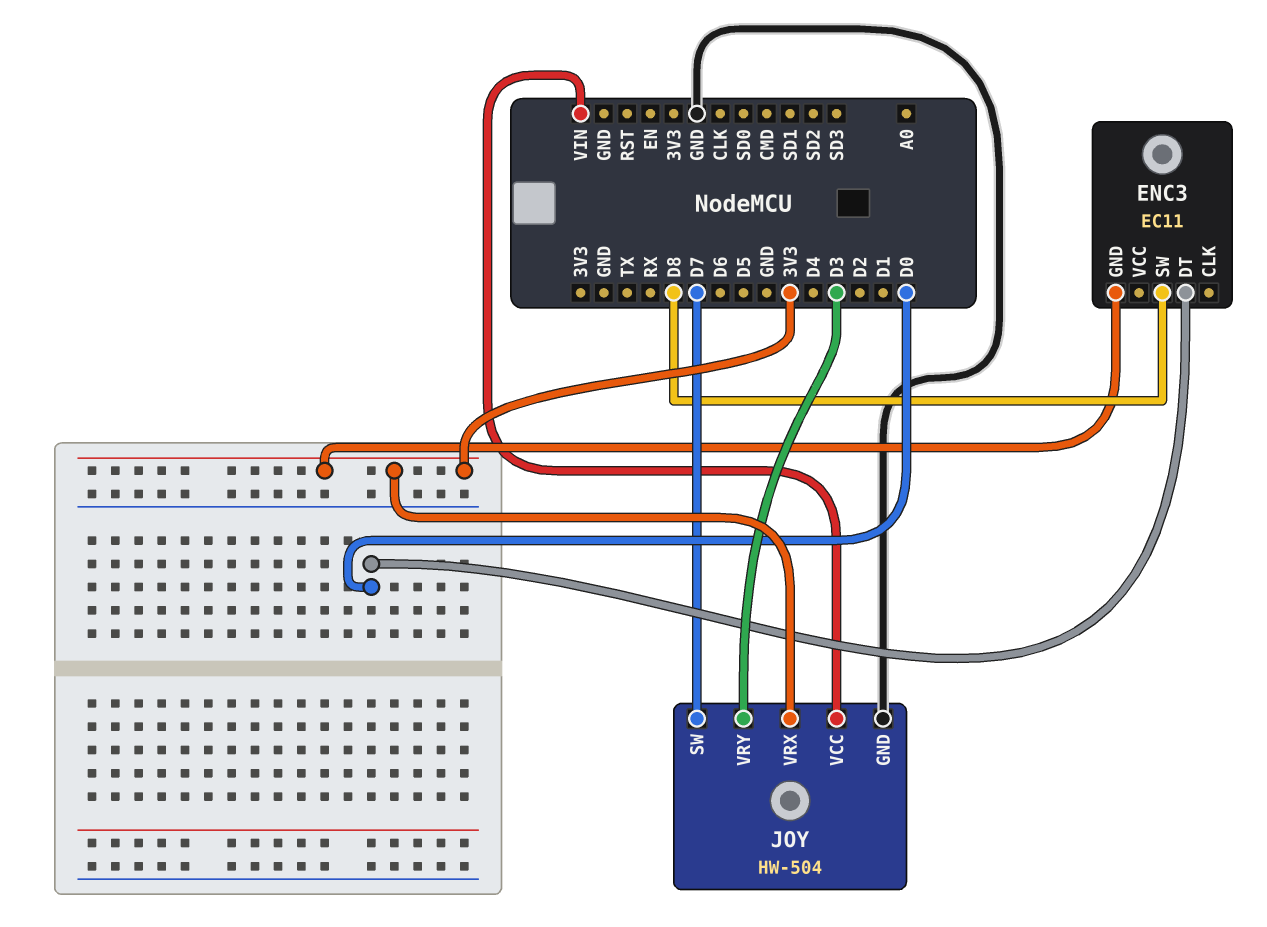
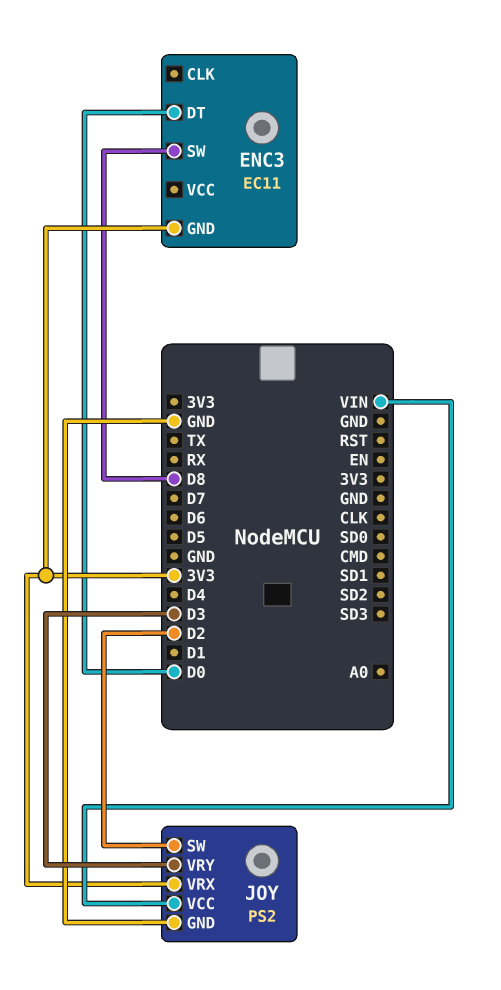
JOY: HW-504 -> PS2
JOY pin SW: D7 -> D2

